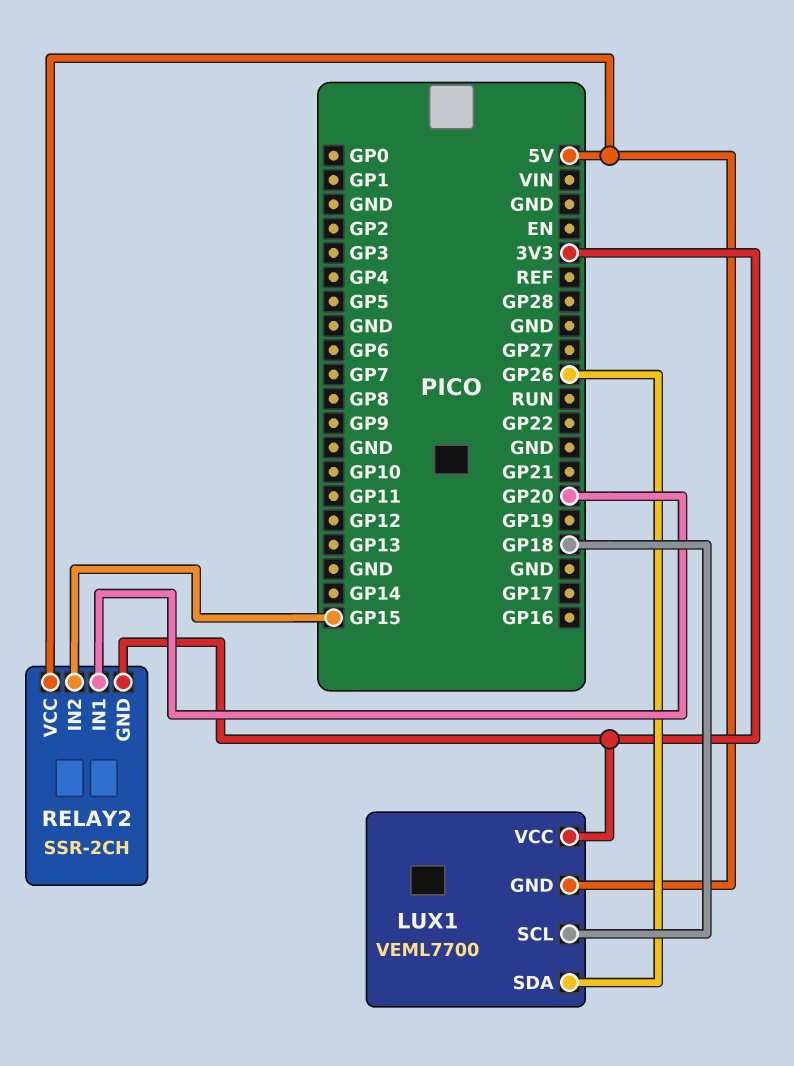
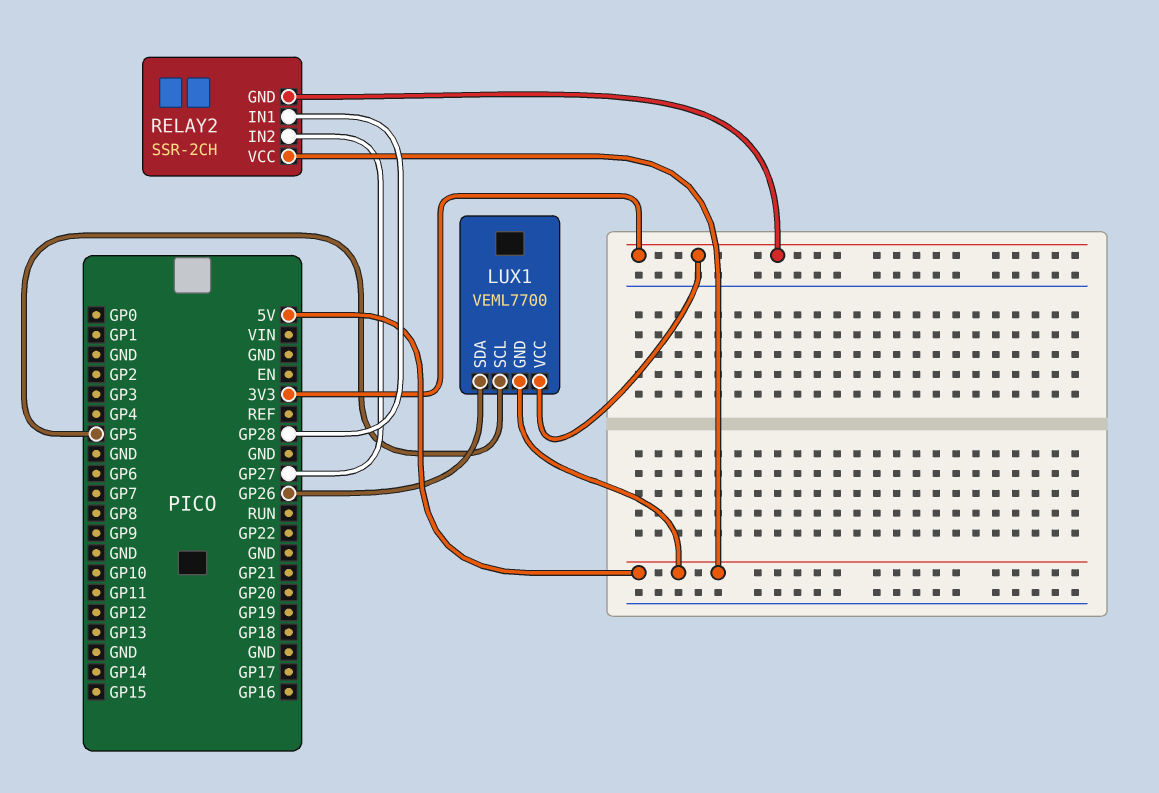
LUX1 pin SCL: GP18 -> GP5
RELAY2 pin IN1: GP20 -> GP28
RELAY2 pin IN2: GP15 -> GP27

